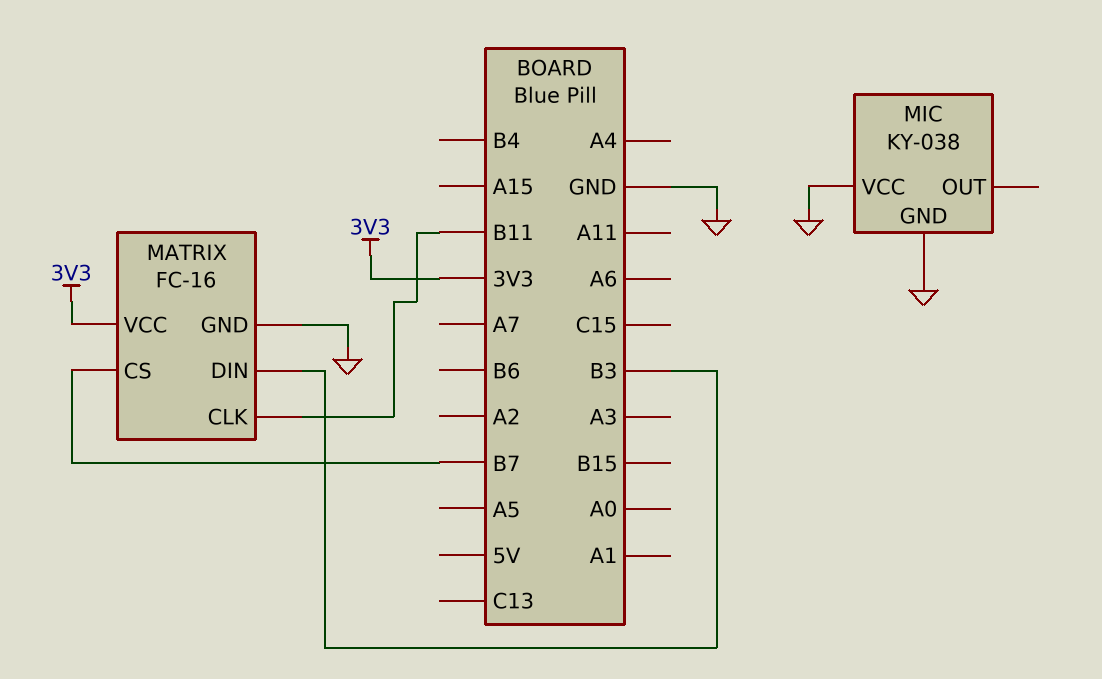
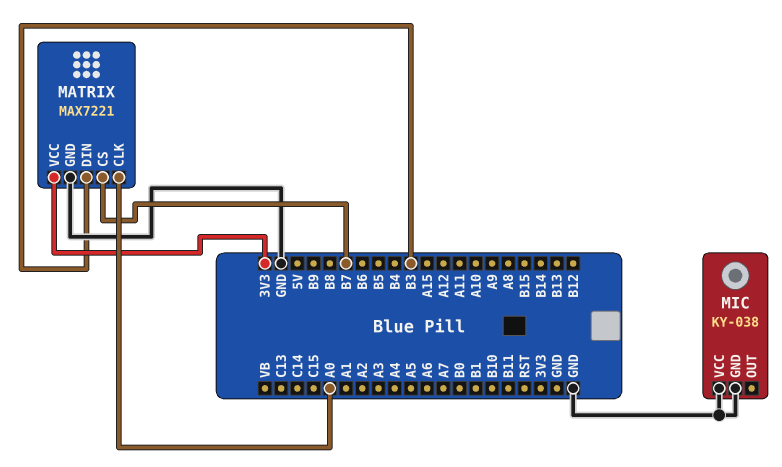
MATRIX: FC-16 -> MAX7221
MATRIX pin CLK: B11 -> A0

